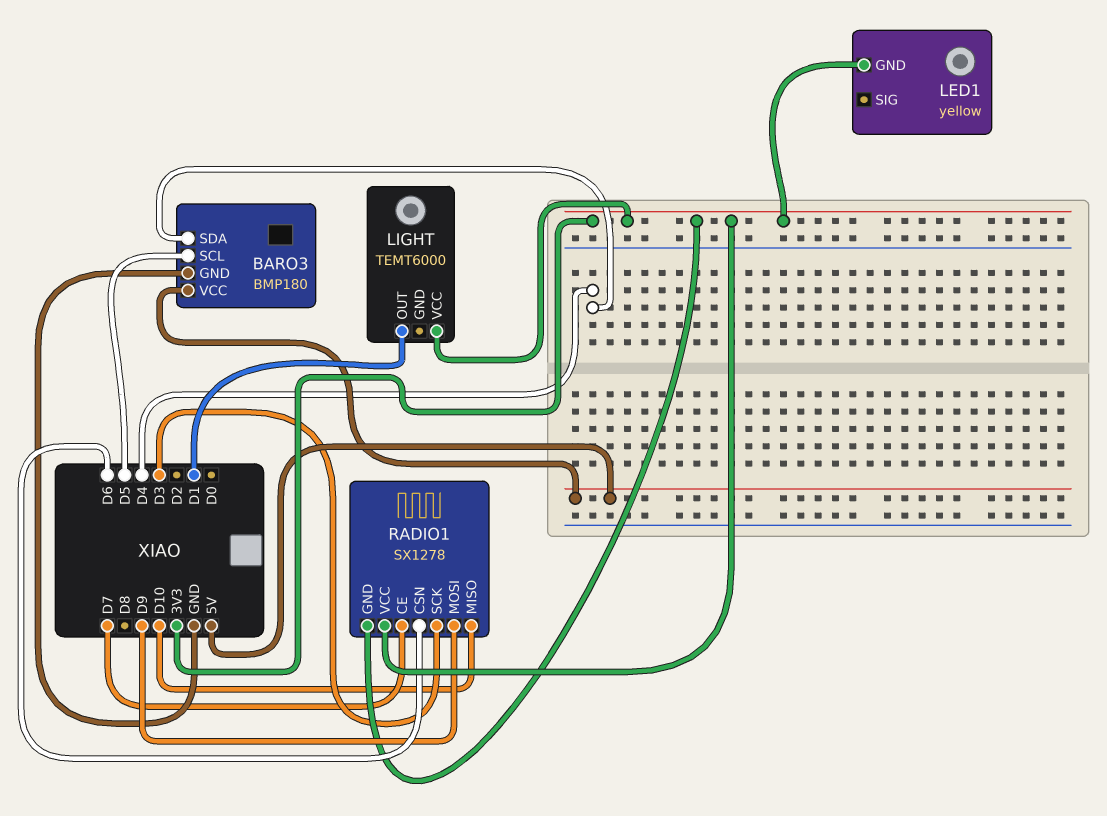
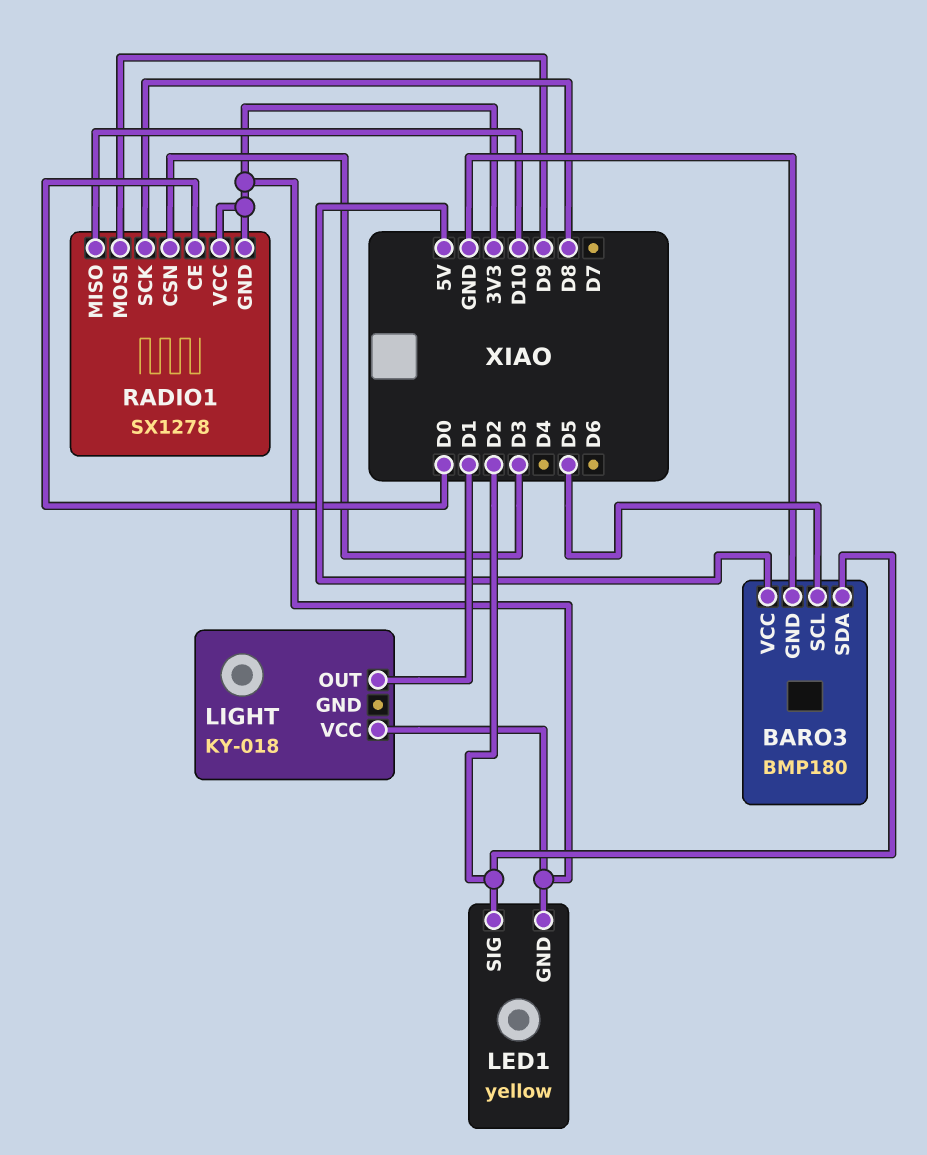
BARO3 pin SDA: D4 -> D2
LED1 pin SIG: none -> D2
LIGHT: TEMT6000 -> KY-018
RADIO1 pin CE: D7 -> D0
RADIO1 pin CSN: D6 -> D3
RADIO1 pin SCK: D3 -> D8

